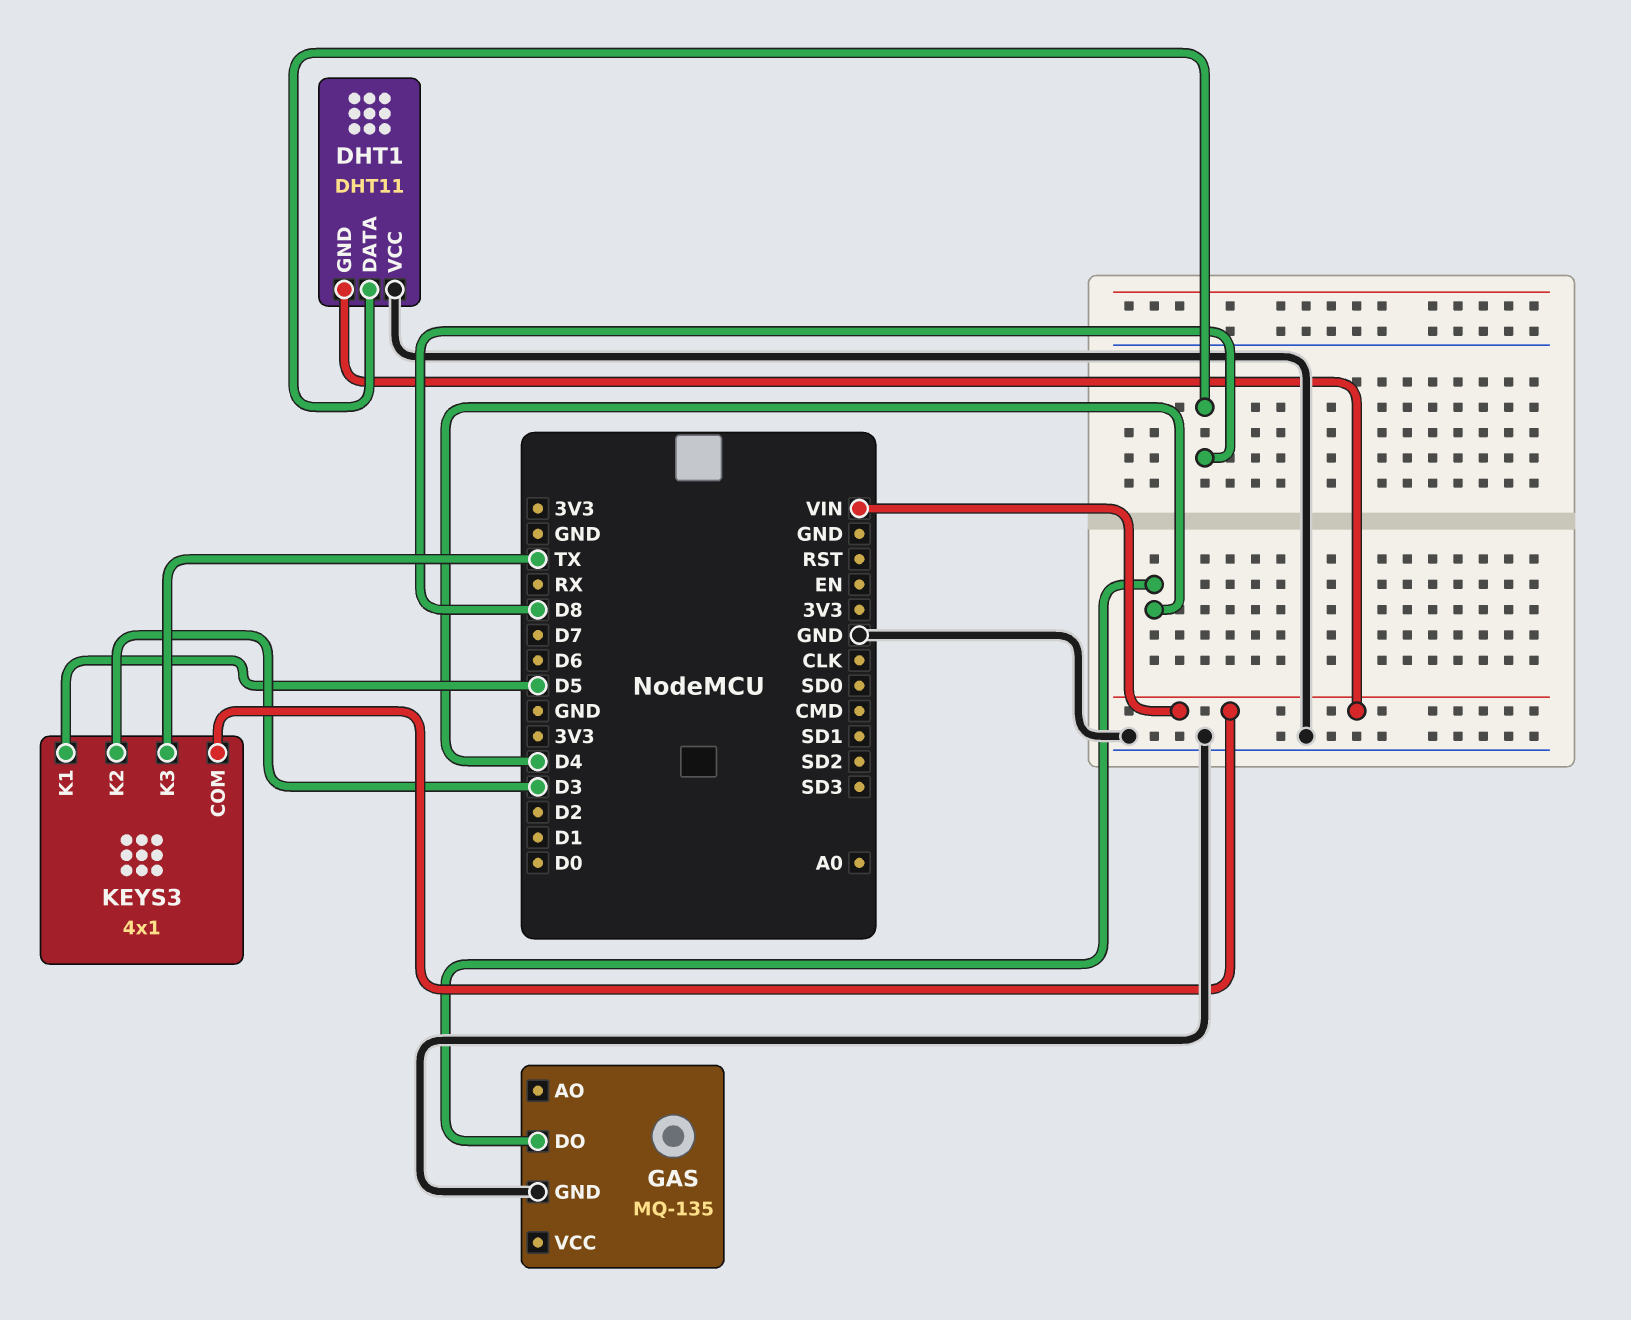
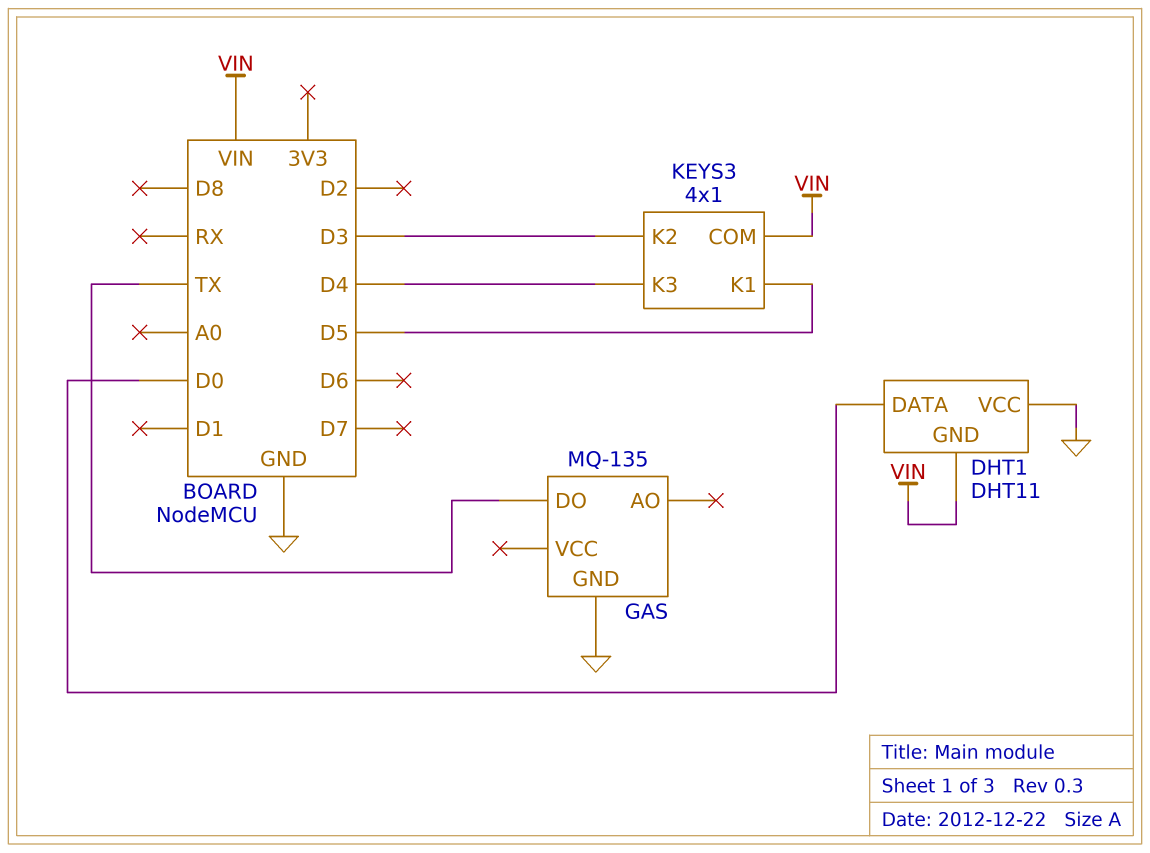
DHT1 pin DATA: D8 -> D0
GAS pin DO: D4 -> TX
KEYS3 pin K3: TX -> D4

